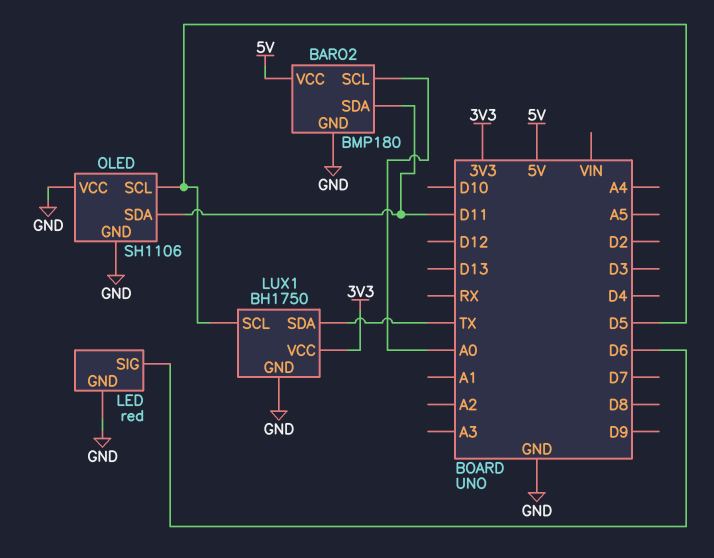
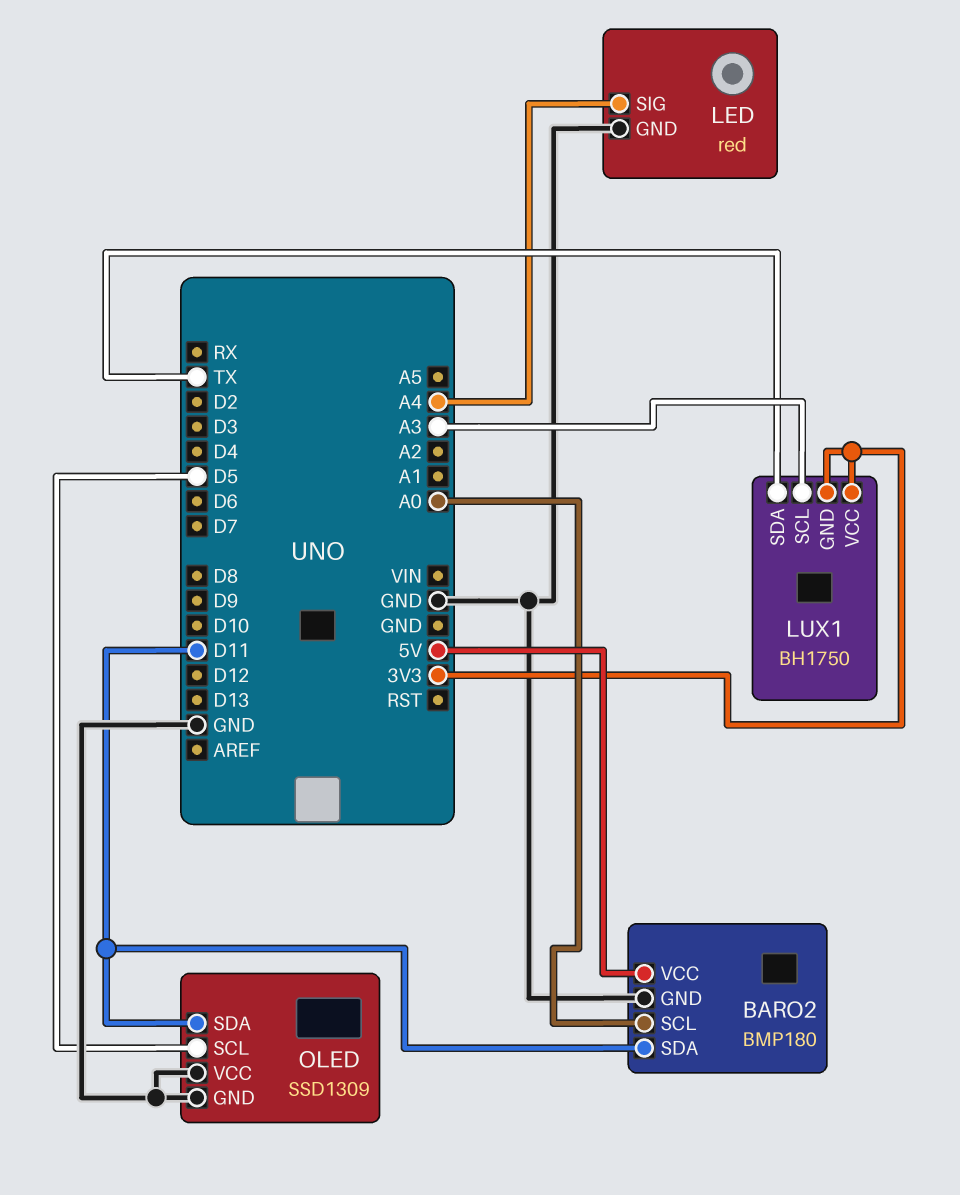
LED pin SIG: D6 -> A4
LUX1 pin GND: GND -> 3V3
LUX1 pin SCL: D5 -> A3
OLED: SH1106 -> SSD1309

